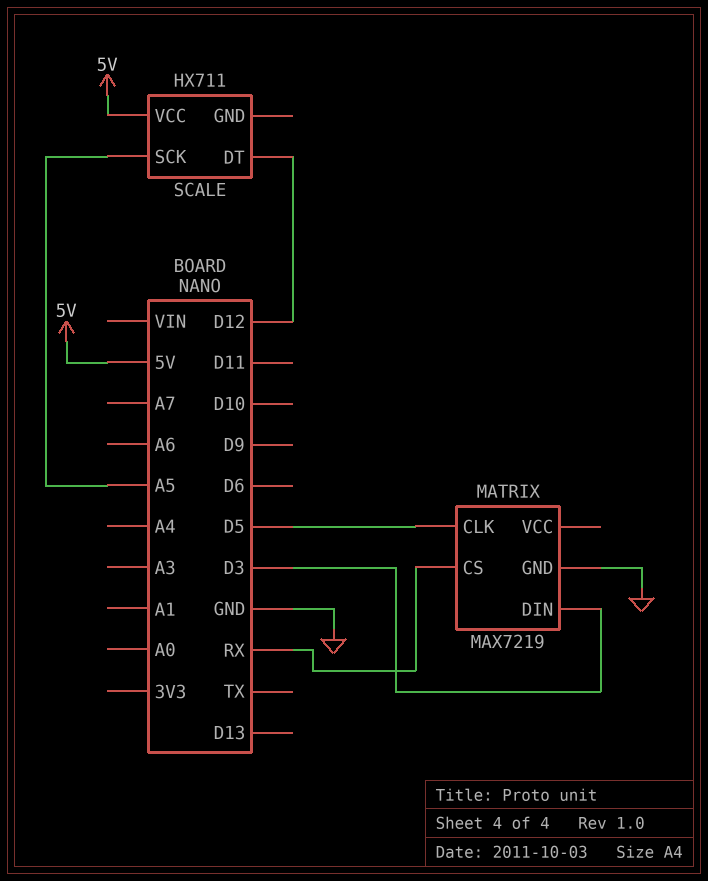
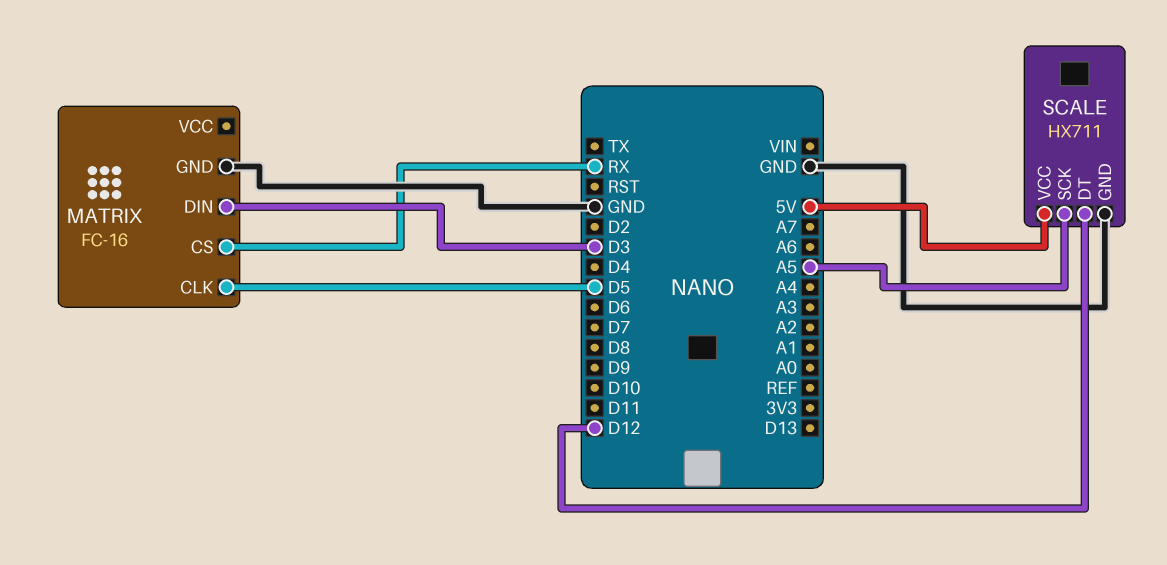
MATRIX: MAX7219 -> FC-16
SCALE pin GND: none -> GND

